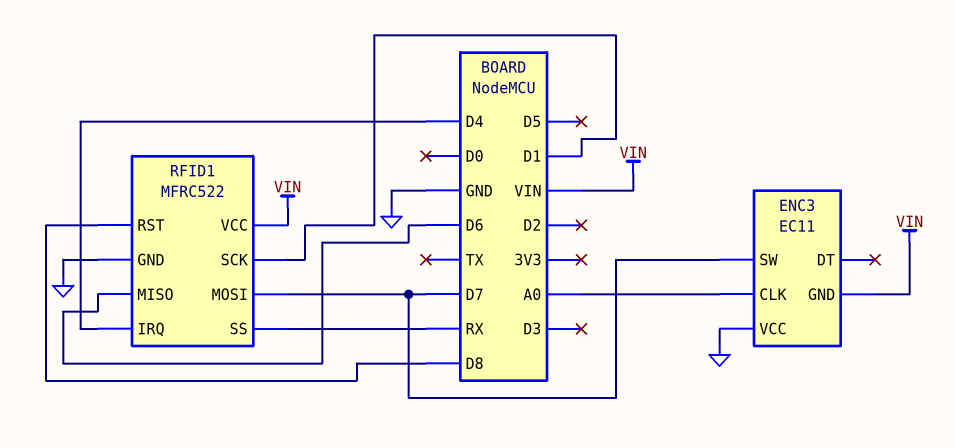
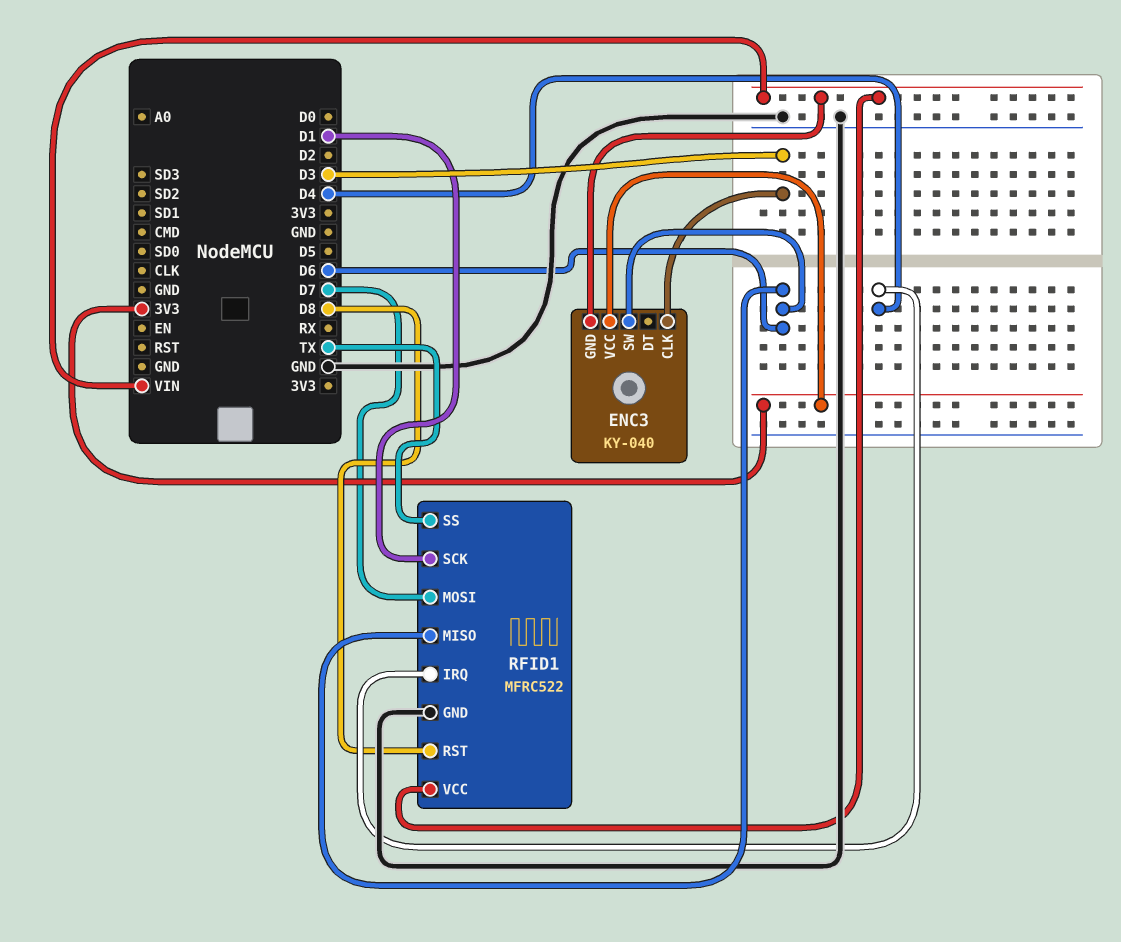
ENC3: EC11 -> KY-040
ENC3 pin CLK: A0 -> D3
ENC3 pin SW: D7 -> D6
ENC3 pin VCC: GND -> 3V3
RFID1 pin SS: RX -> TX

